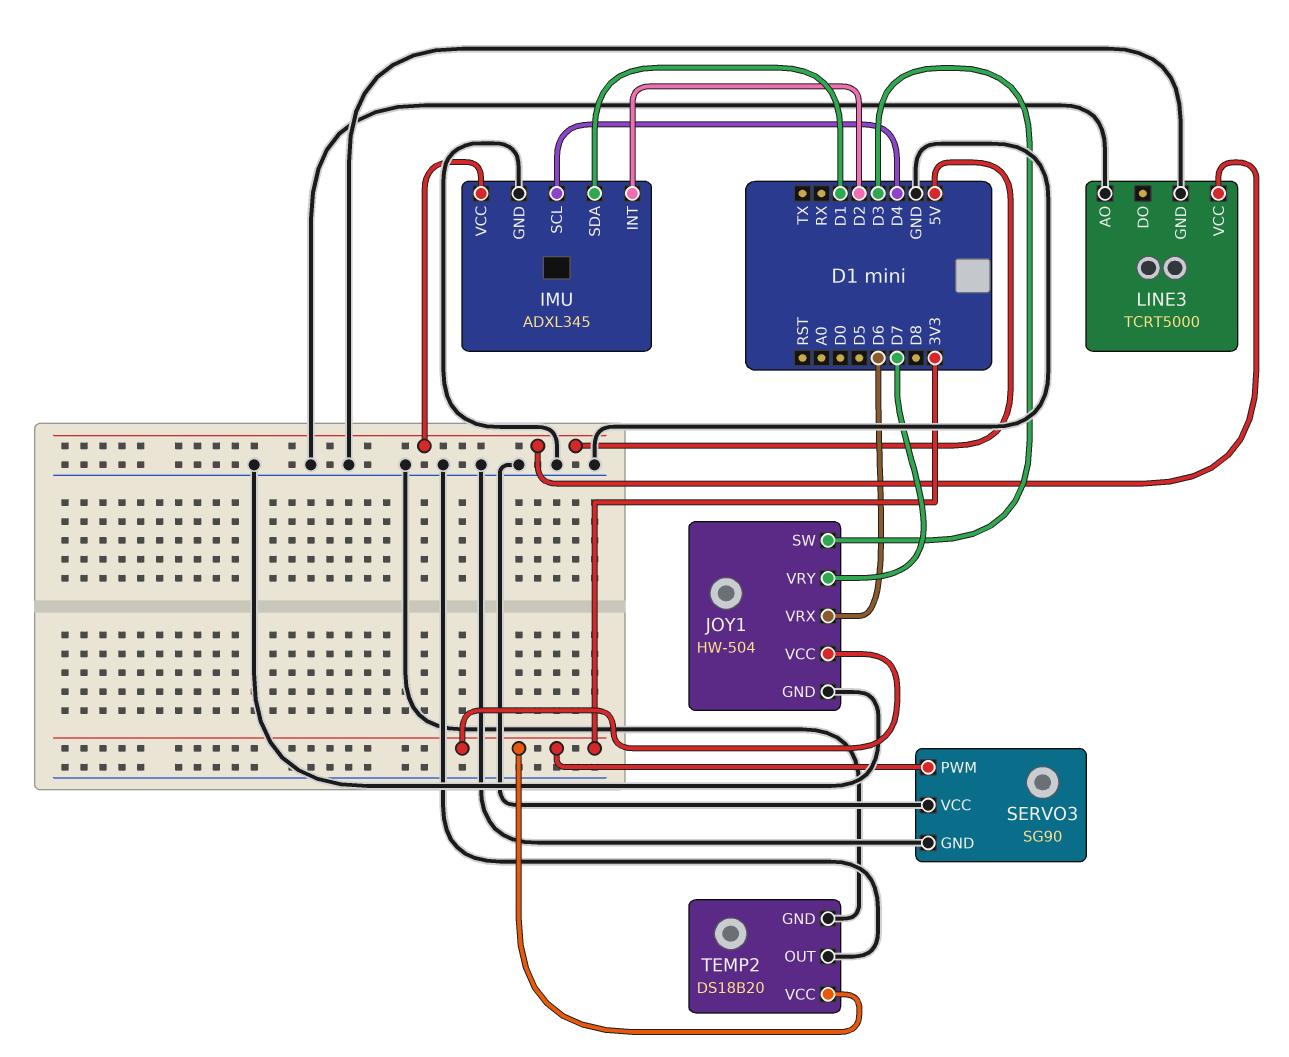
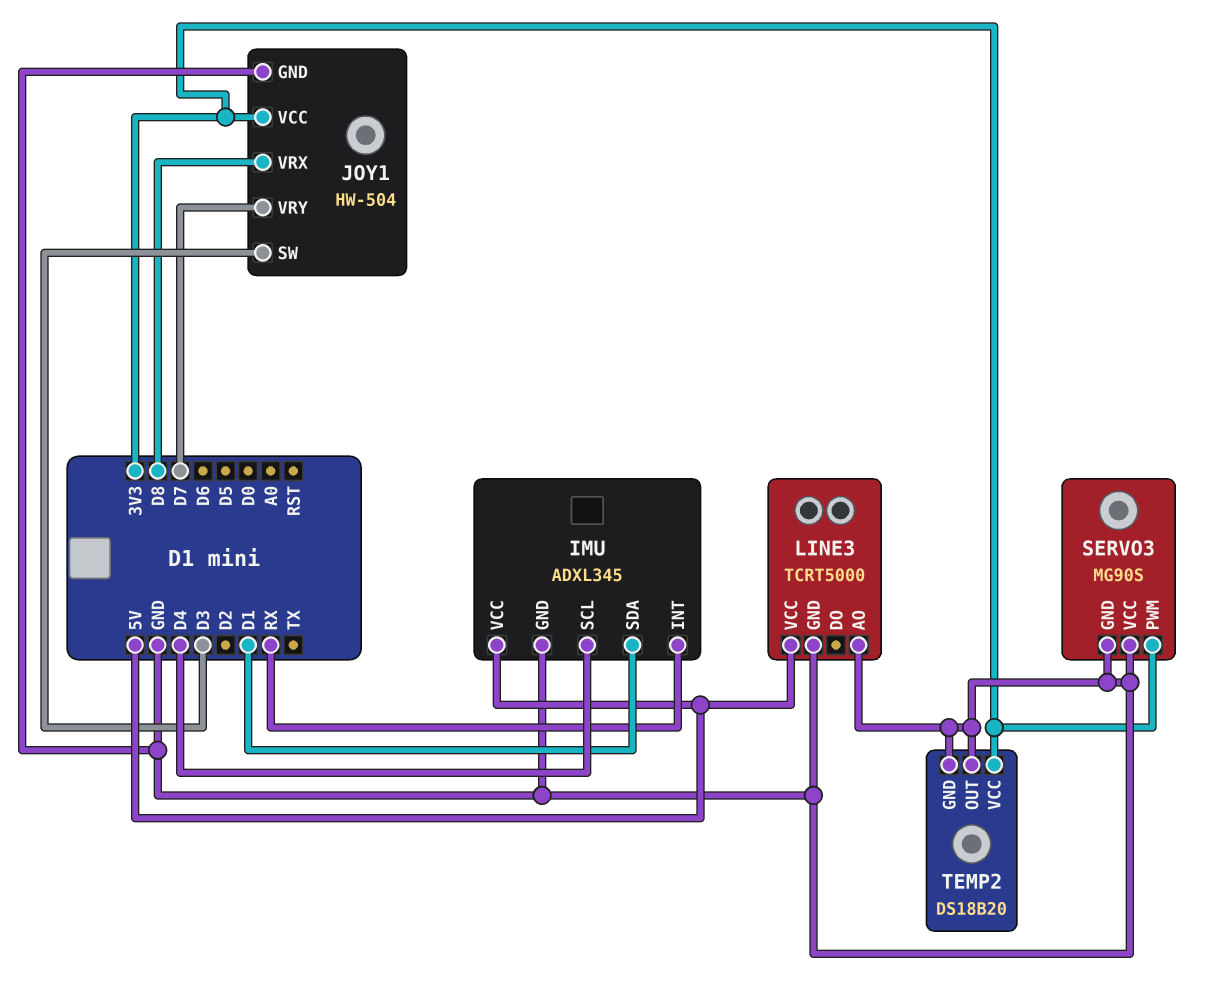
IMU pin INT: D2 -> RX
JOY1 pin VRX: D6 -> D8
SERVO3: SG90 -> MG90S

